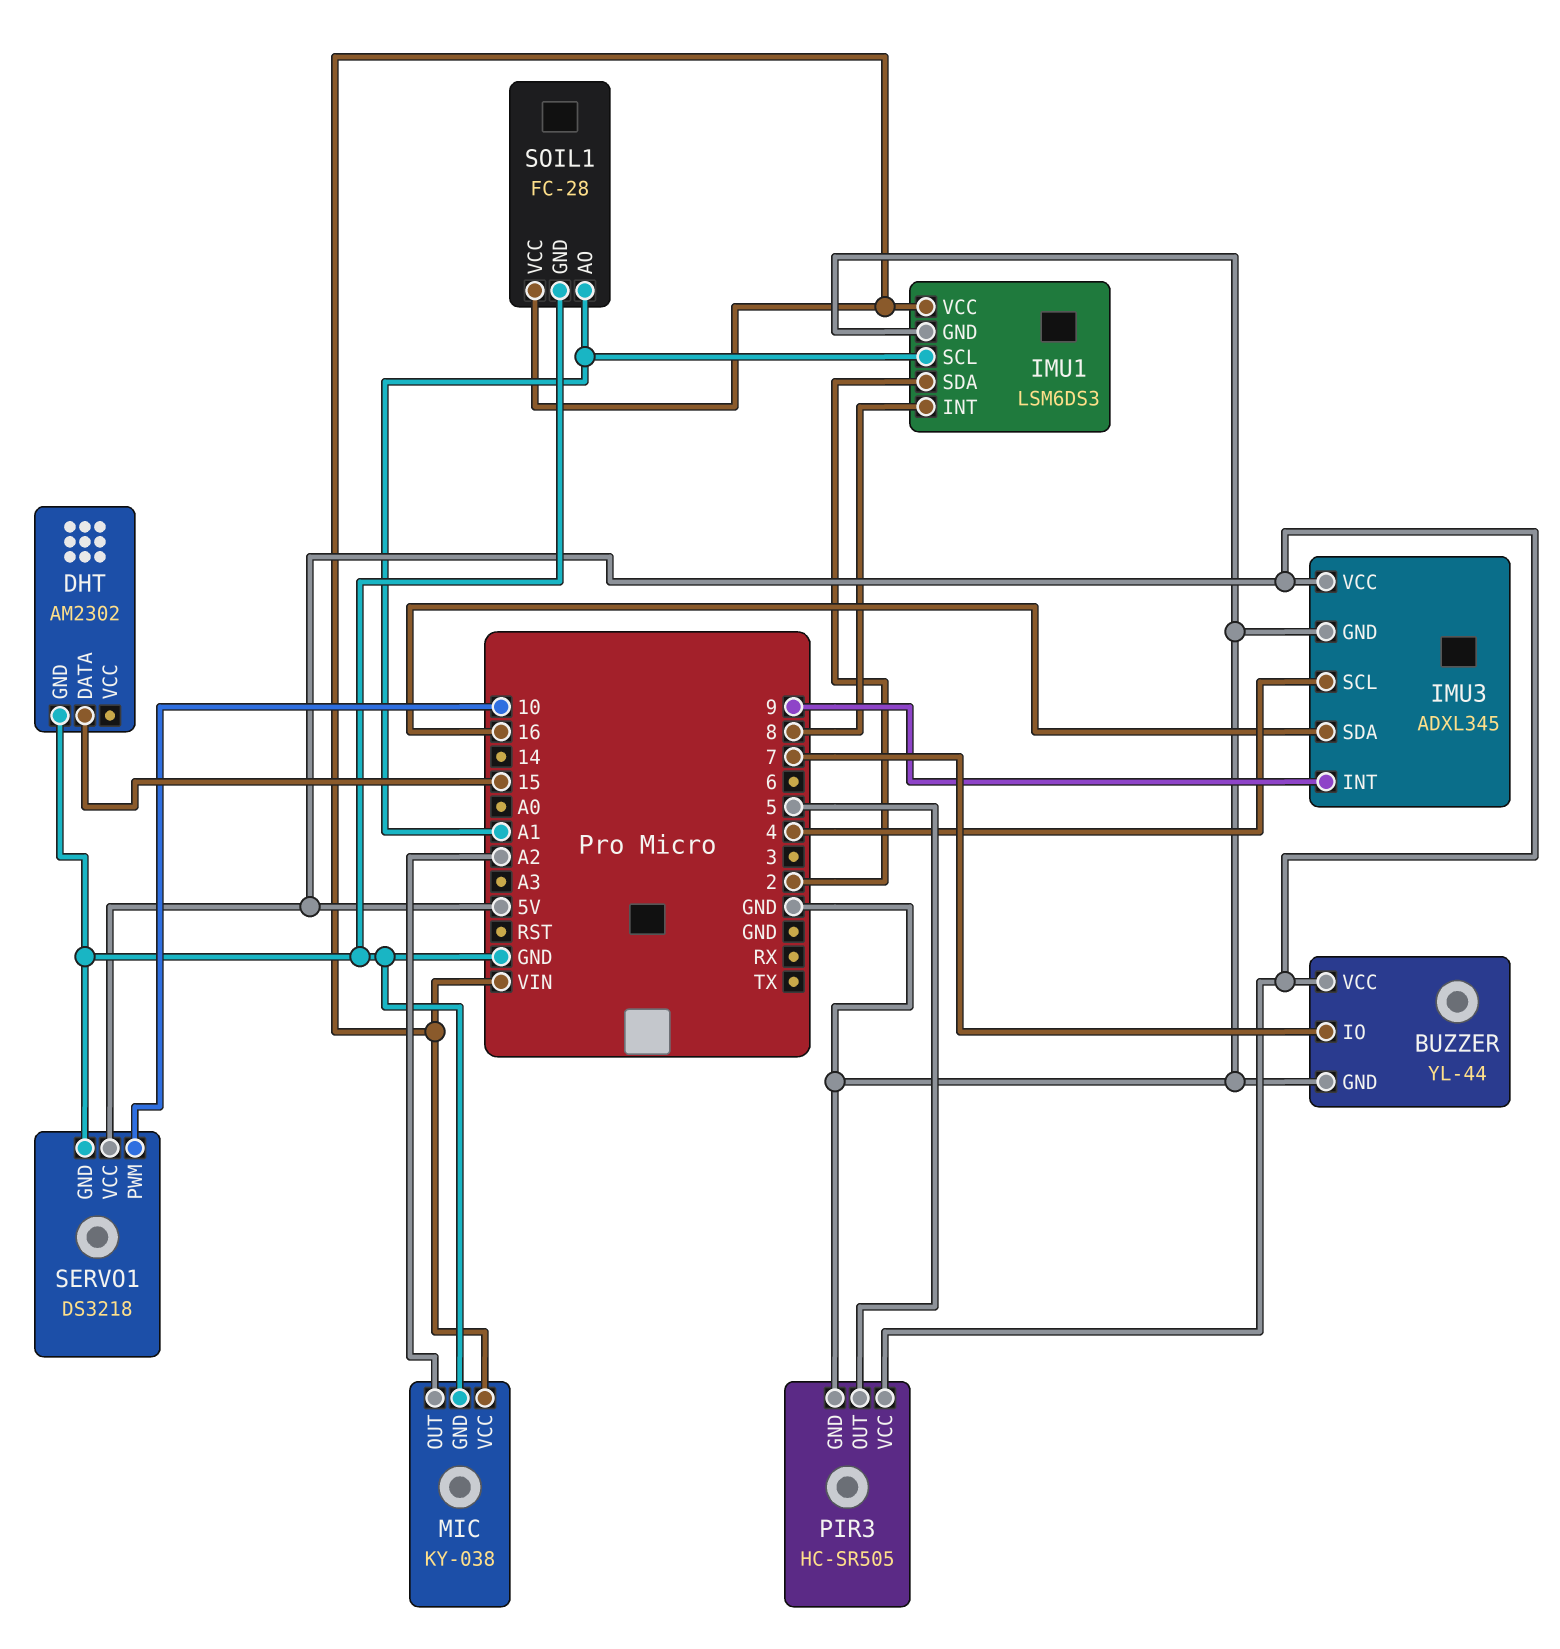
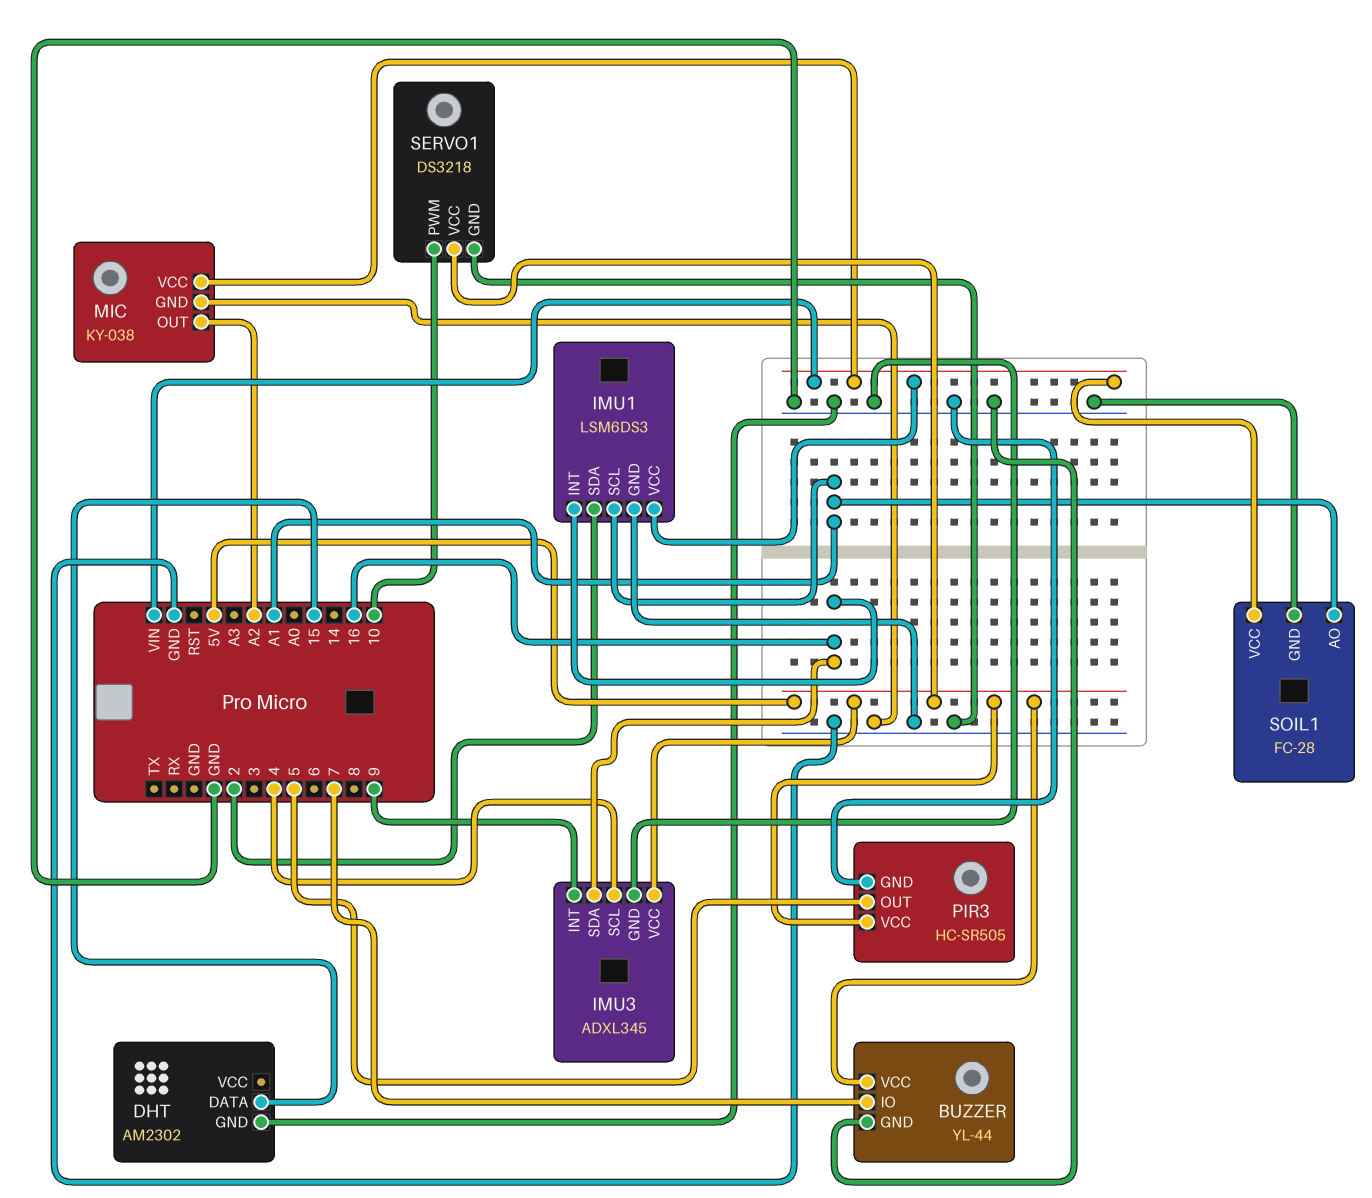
IMU1 pin INT: 8 -> 16

